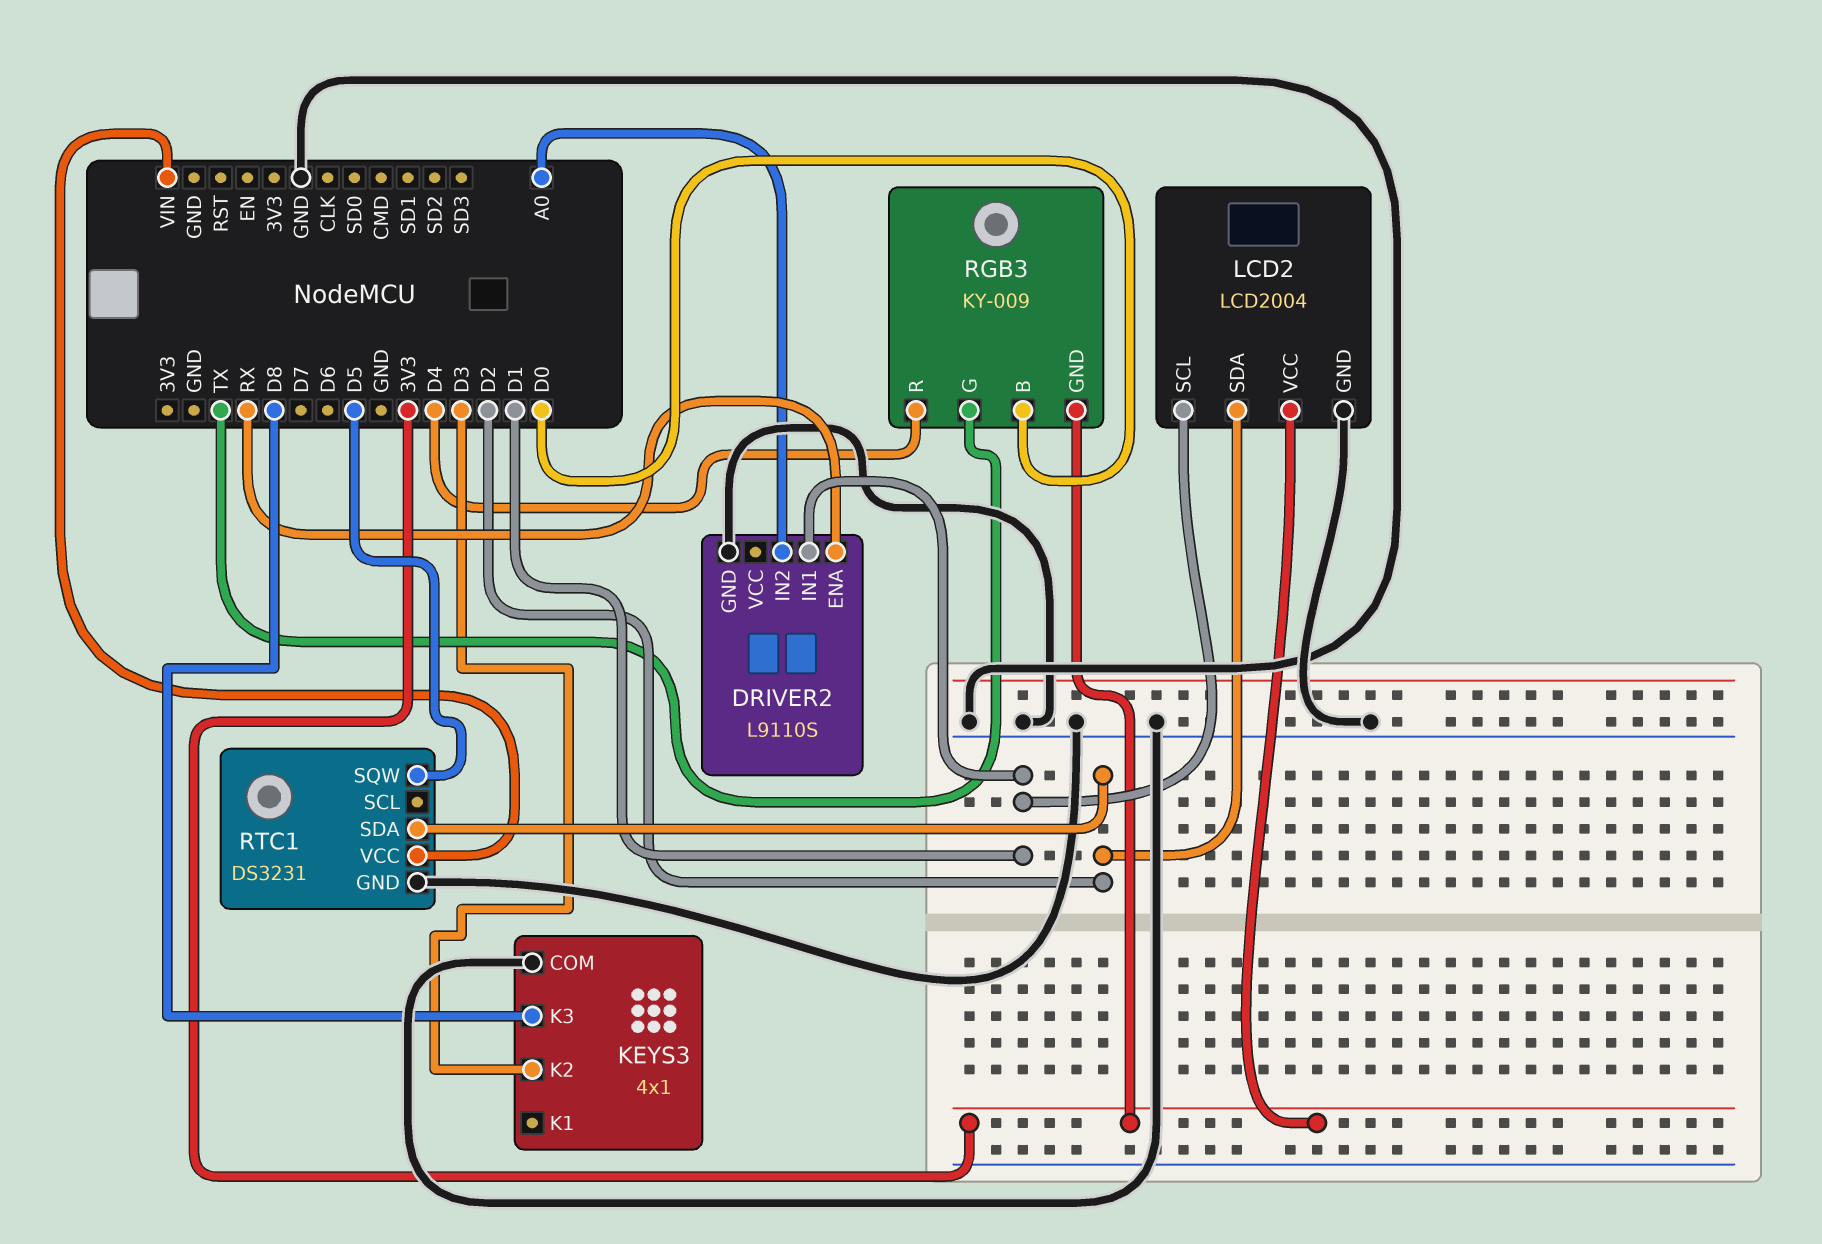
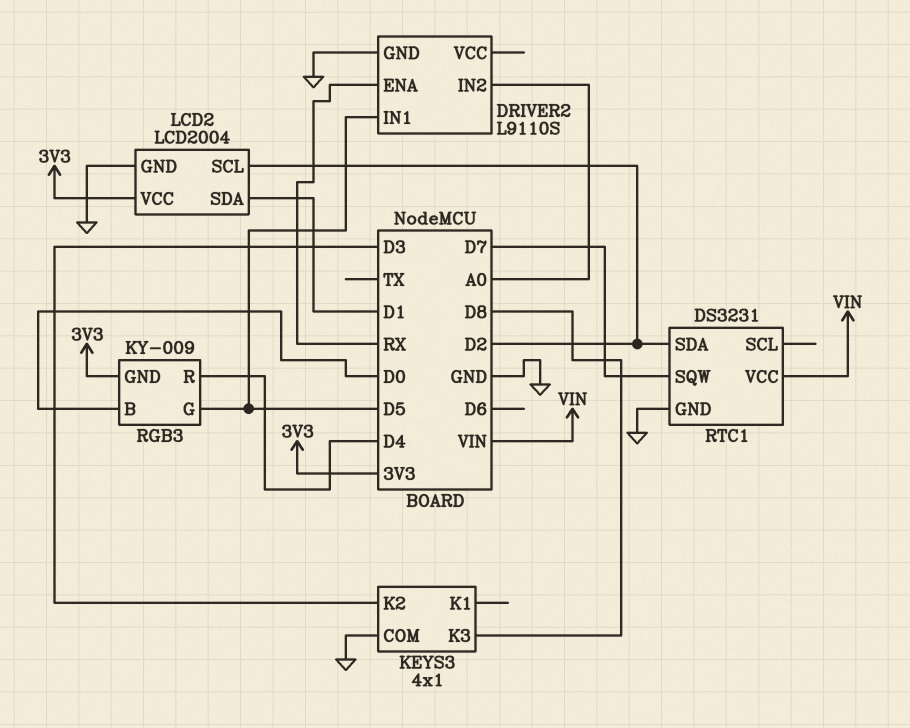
DRIVER2 pin IN1: D1 -> D5
LCD2 pin SCL: D1 -> D2
LCD2 pin SDA: D2 -> D1
RGB3 pin G: TX -> D5
RTC1 pin SQW: D5 -> D7

